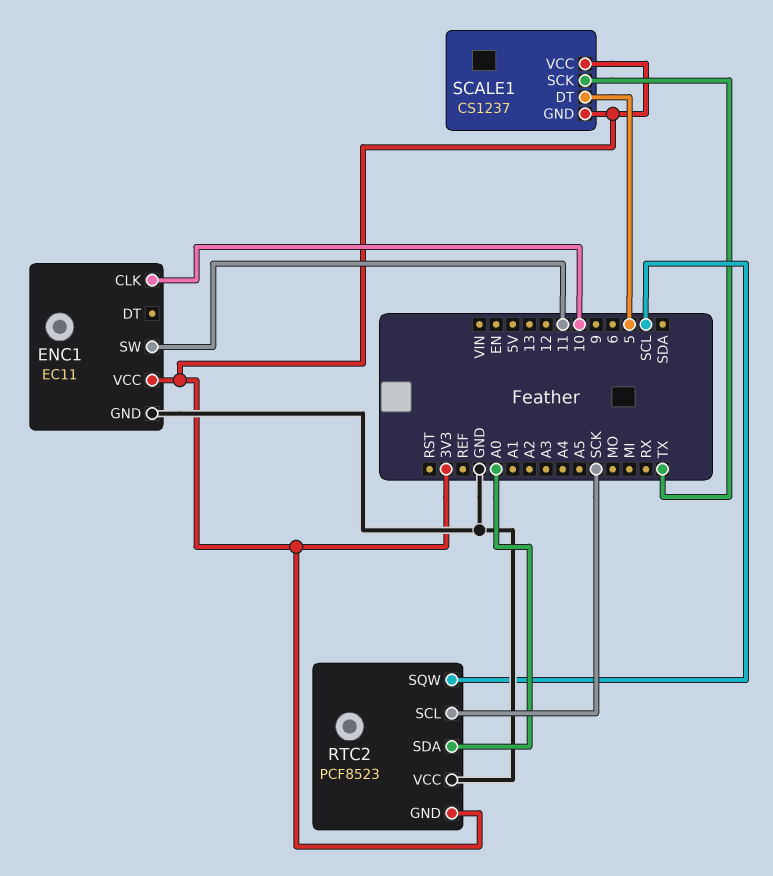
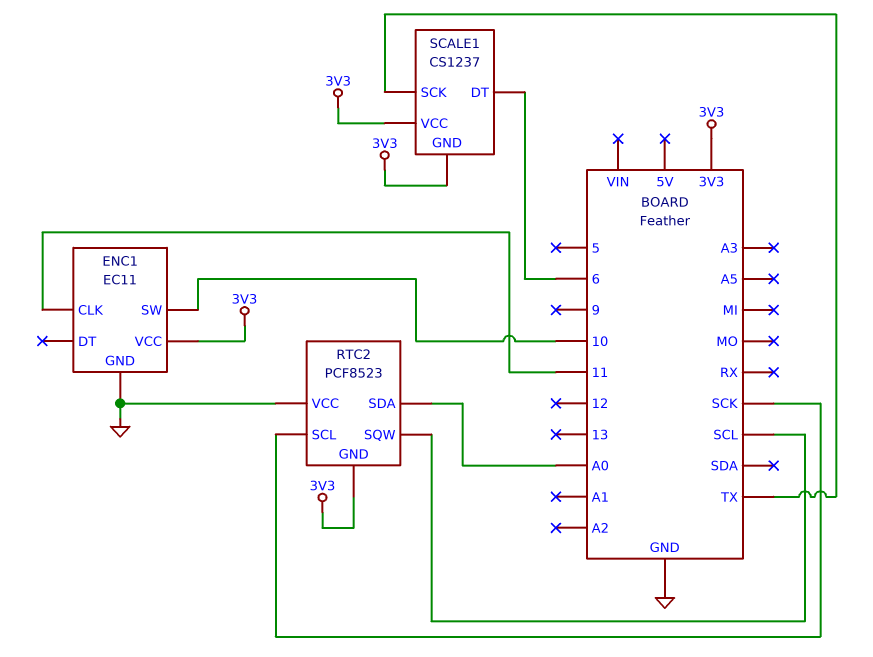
ENC1 pin CLK: 10 -> 11
ENC1 pin SW: 11 -> 10
SCALE1 pin DT: 5 -> 6

